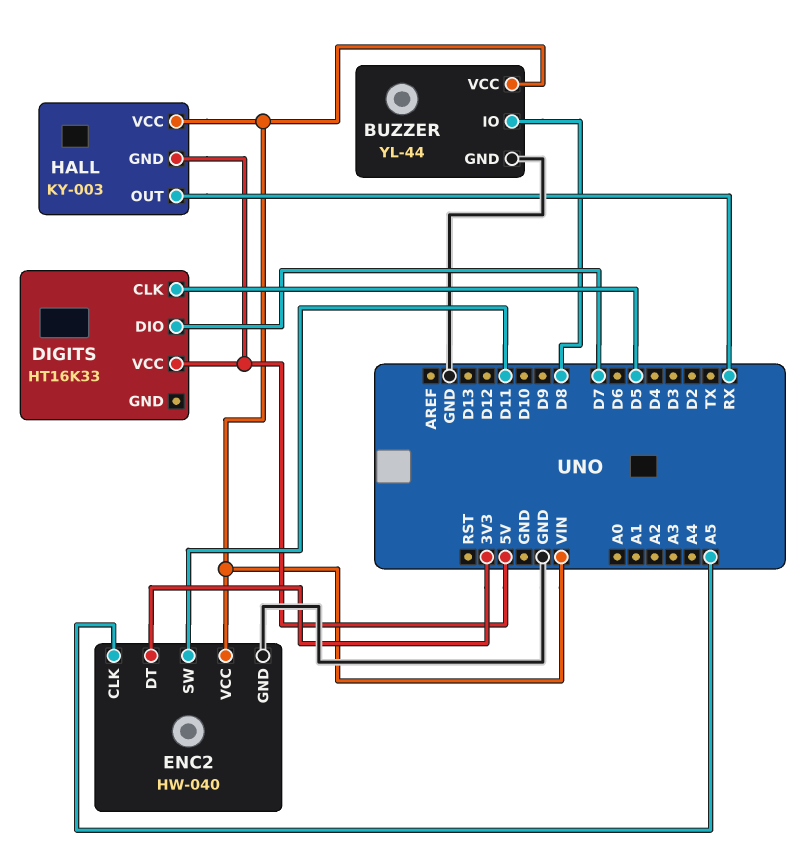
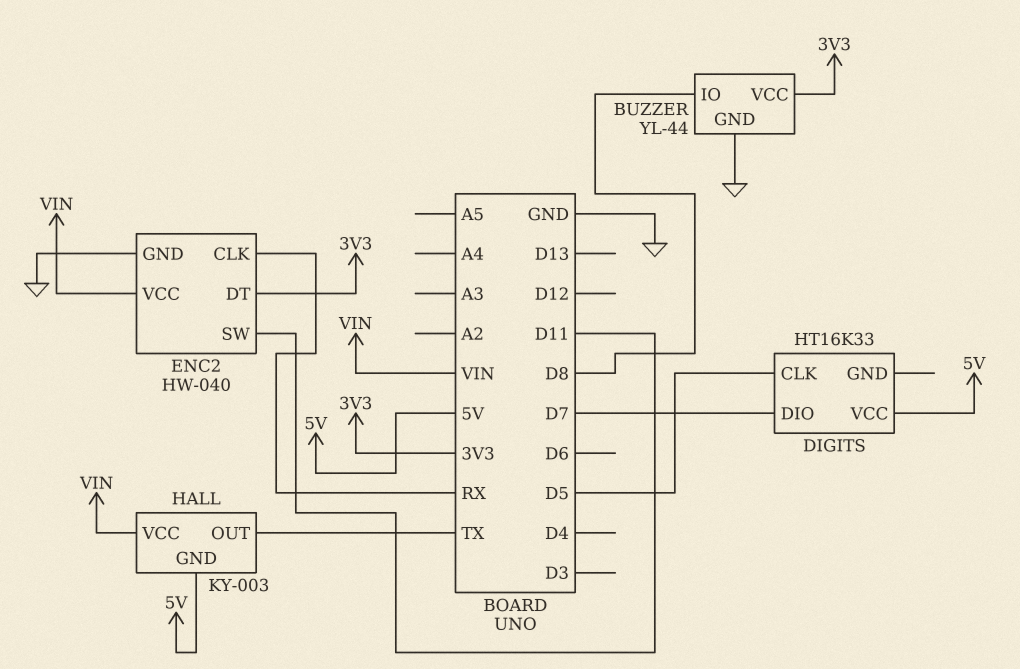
BUZZER pin VCC: VIN -> 3V3
ENC2 pin CLK: A5 -> RX
HALL pin OUT: RX -> TX

